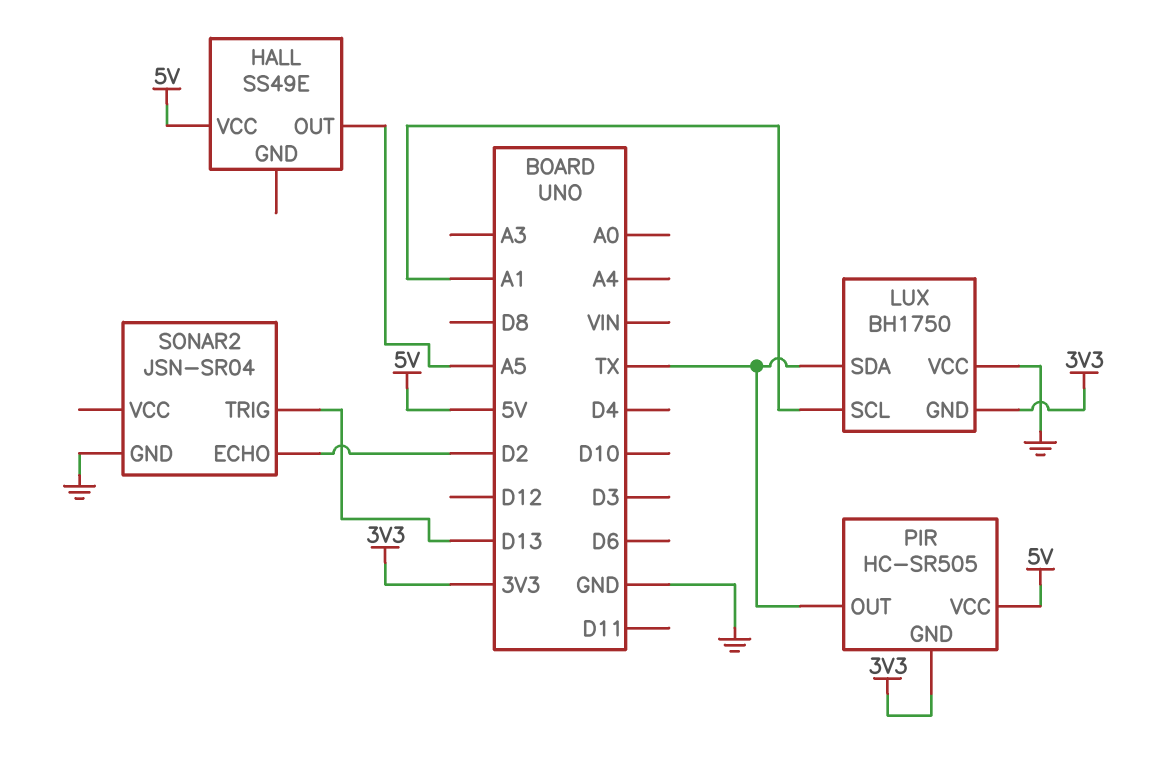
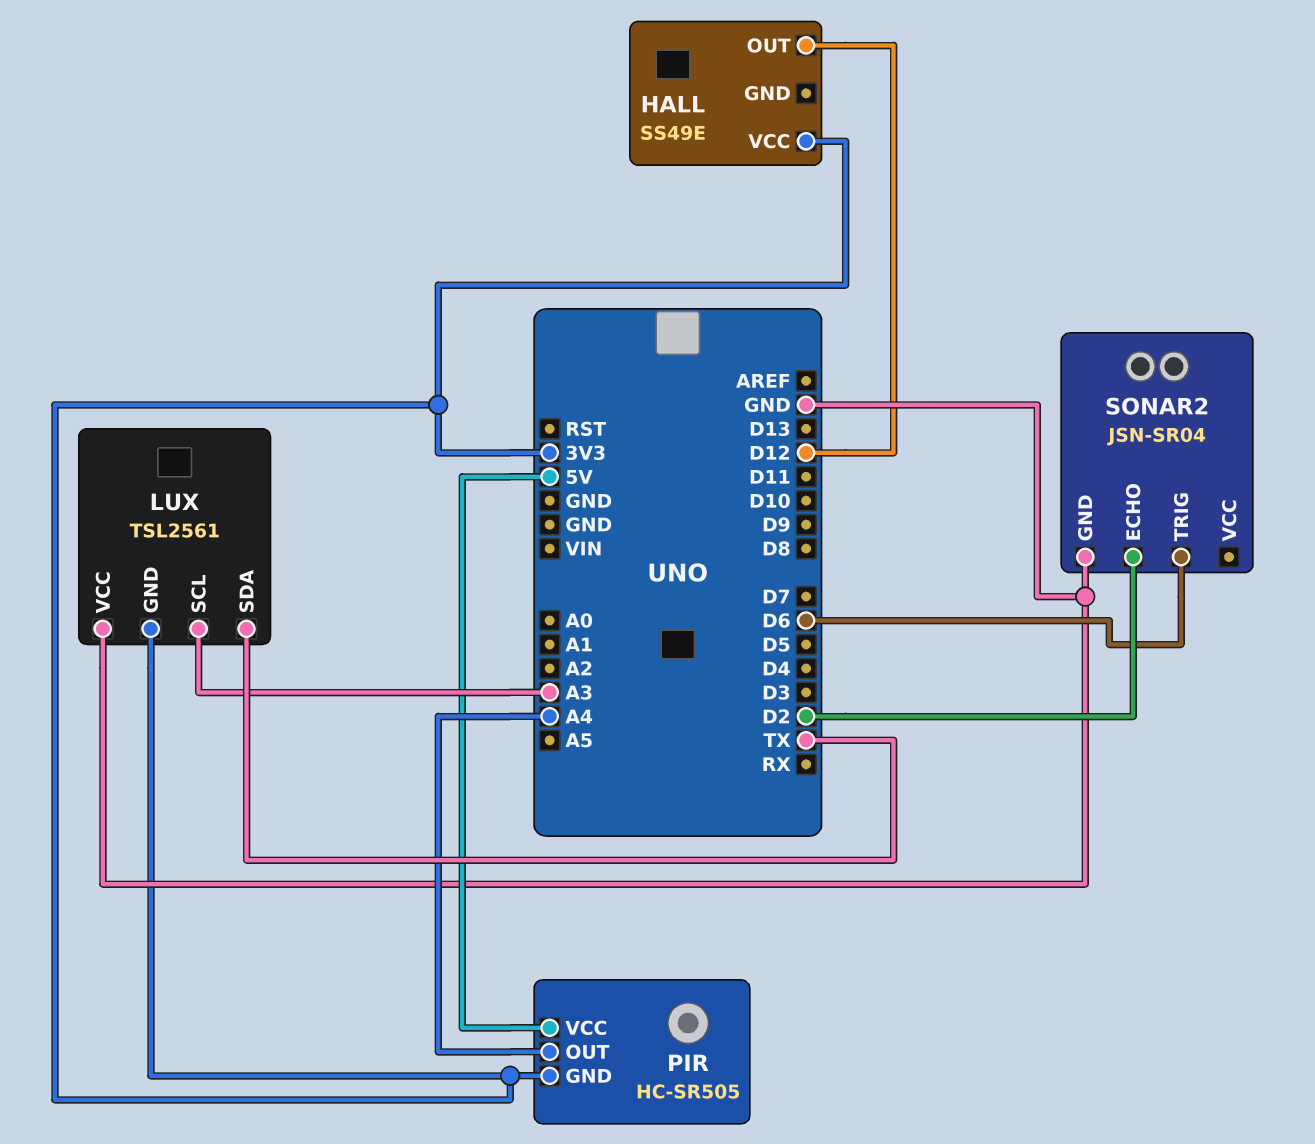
HALL pin OUT: A5 -> D12
HALL pin VCC: 5V -> 3V3
LUX: BH1750 -> TSL2561
LUX pin SCL: A1 -> A3
PIR pin OUT: TX -> A4
SONAR2 pin TRIG: D13 -> D6

